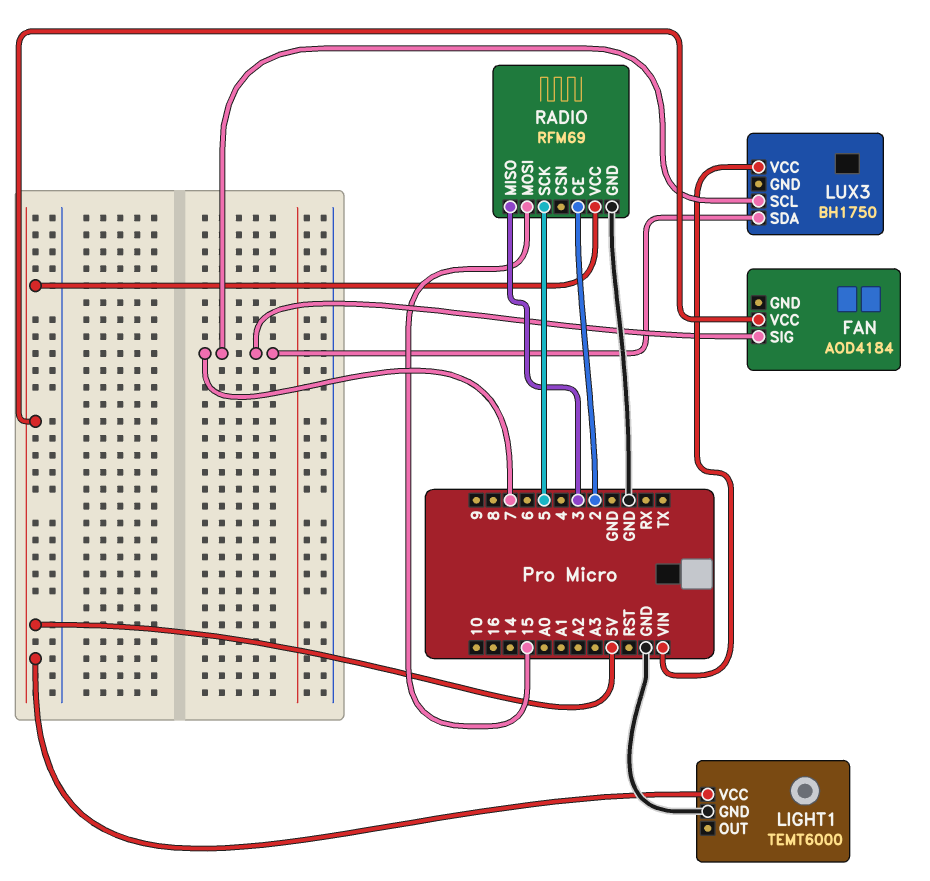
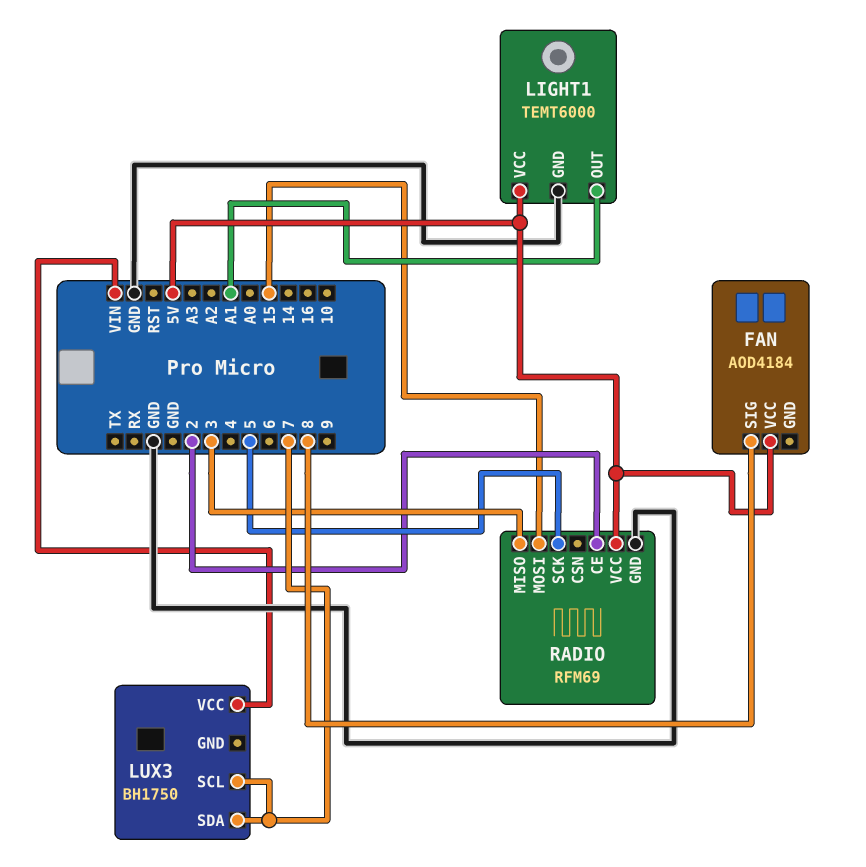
FAN pin SIG: 7 -> 8
LIGHT1 pin OUT: none -> A1

